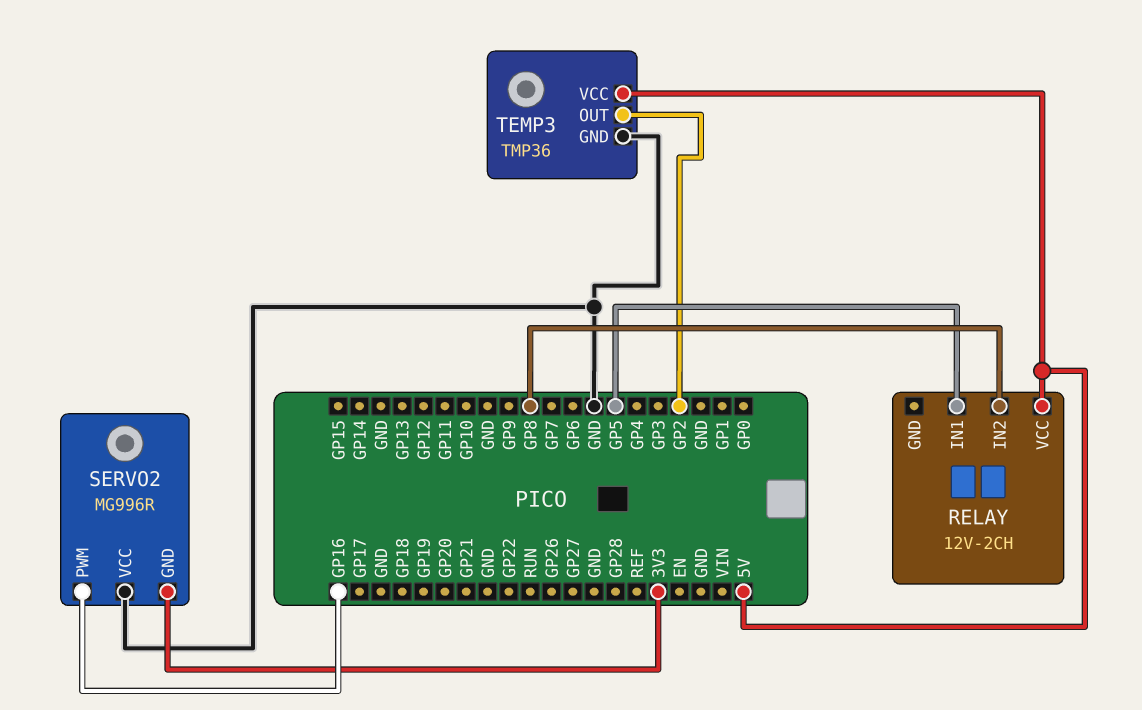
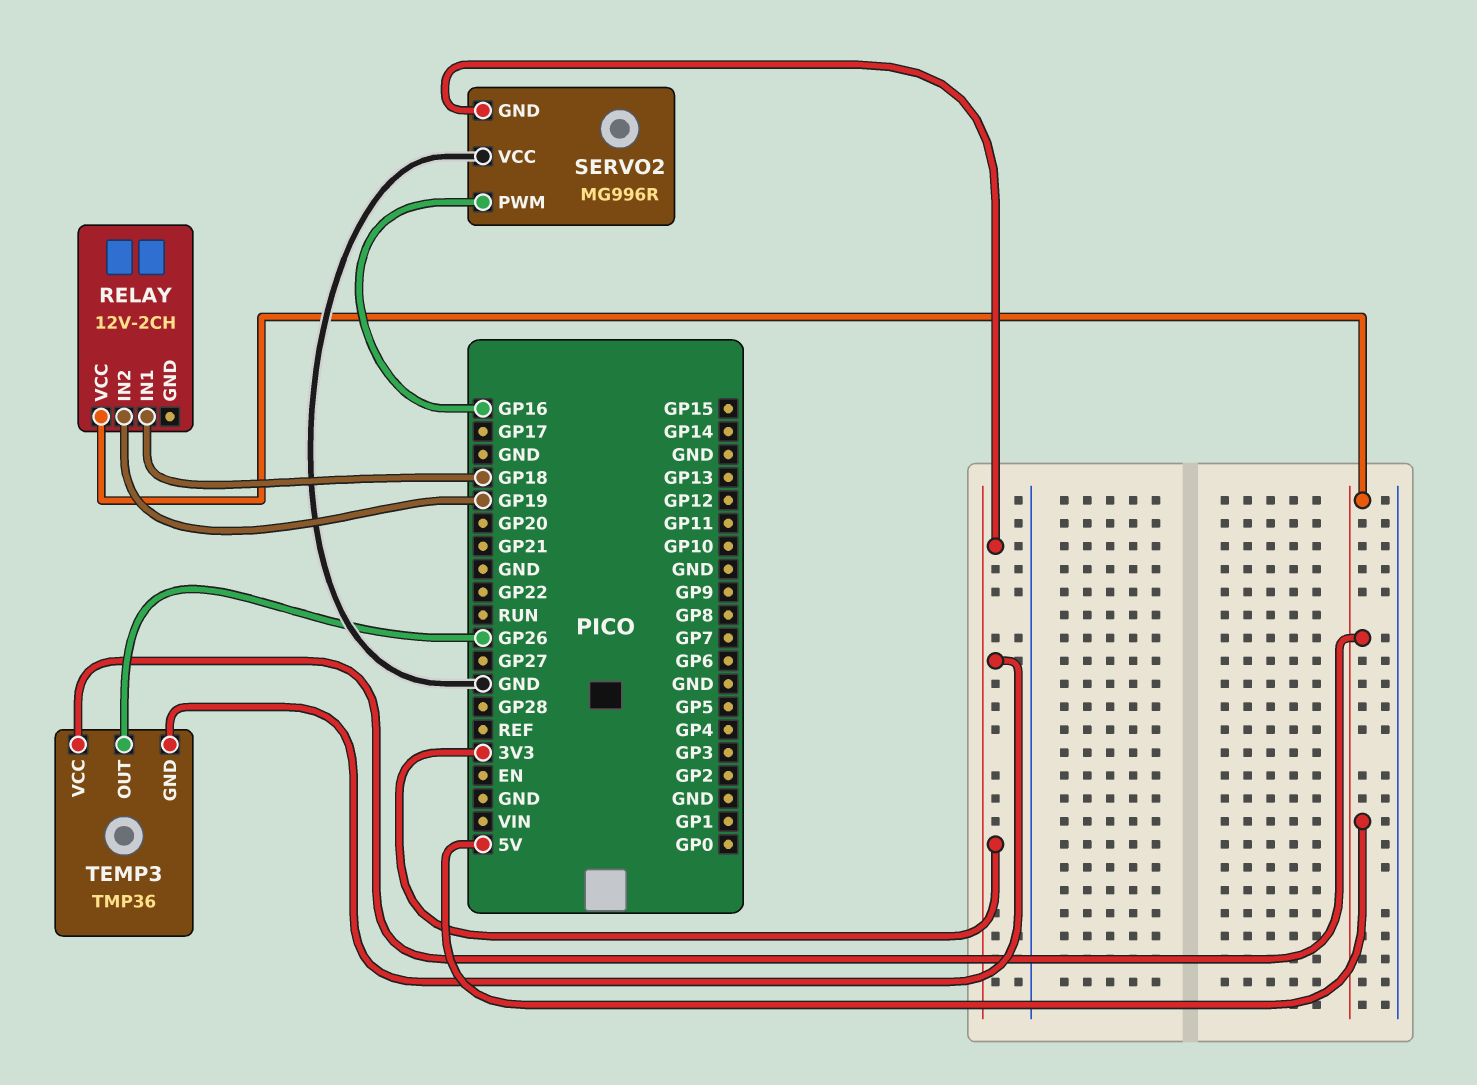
RELAY pin IN1: GP5 -> GP18
RELAY pin IN2: GP8 -> GP19
TEMP3 pin GND: GND -> 3V3
TEMP3 pin OUT: GP2 -> GP26

